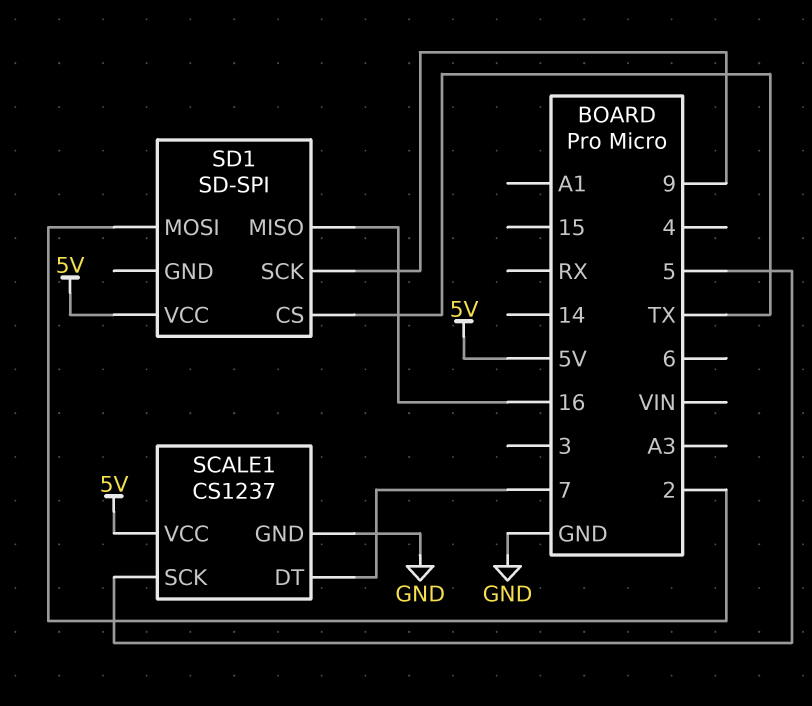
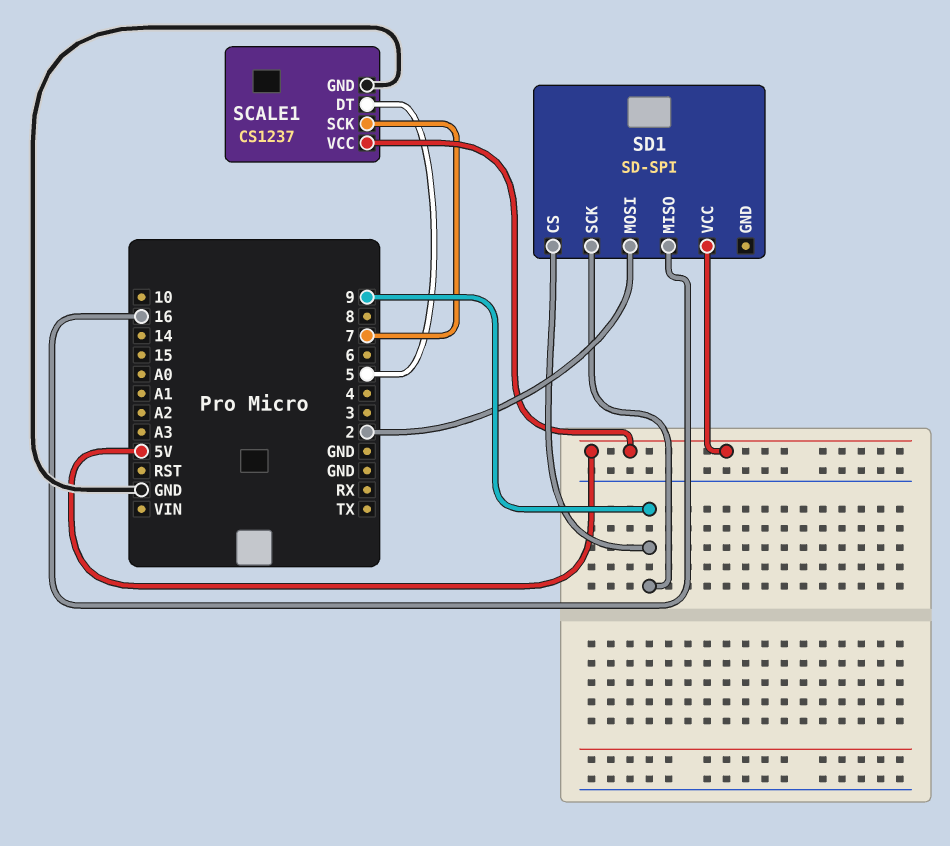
SCALE1 pin DT: 7 -> 5
SCALE1 pin SCK: 5 -> 7
SD1 pin CS: TX -> 9

